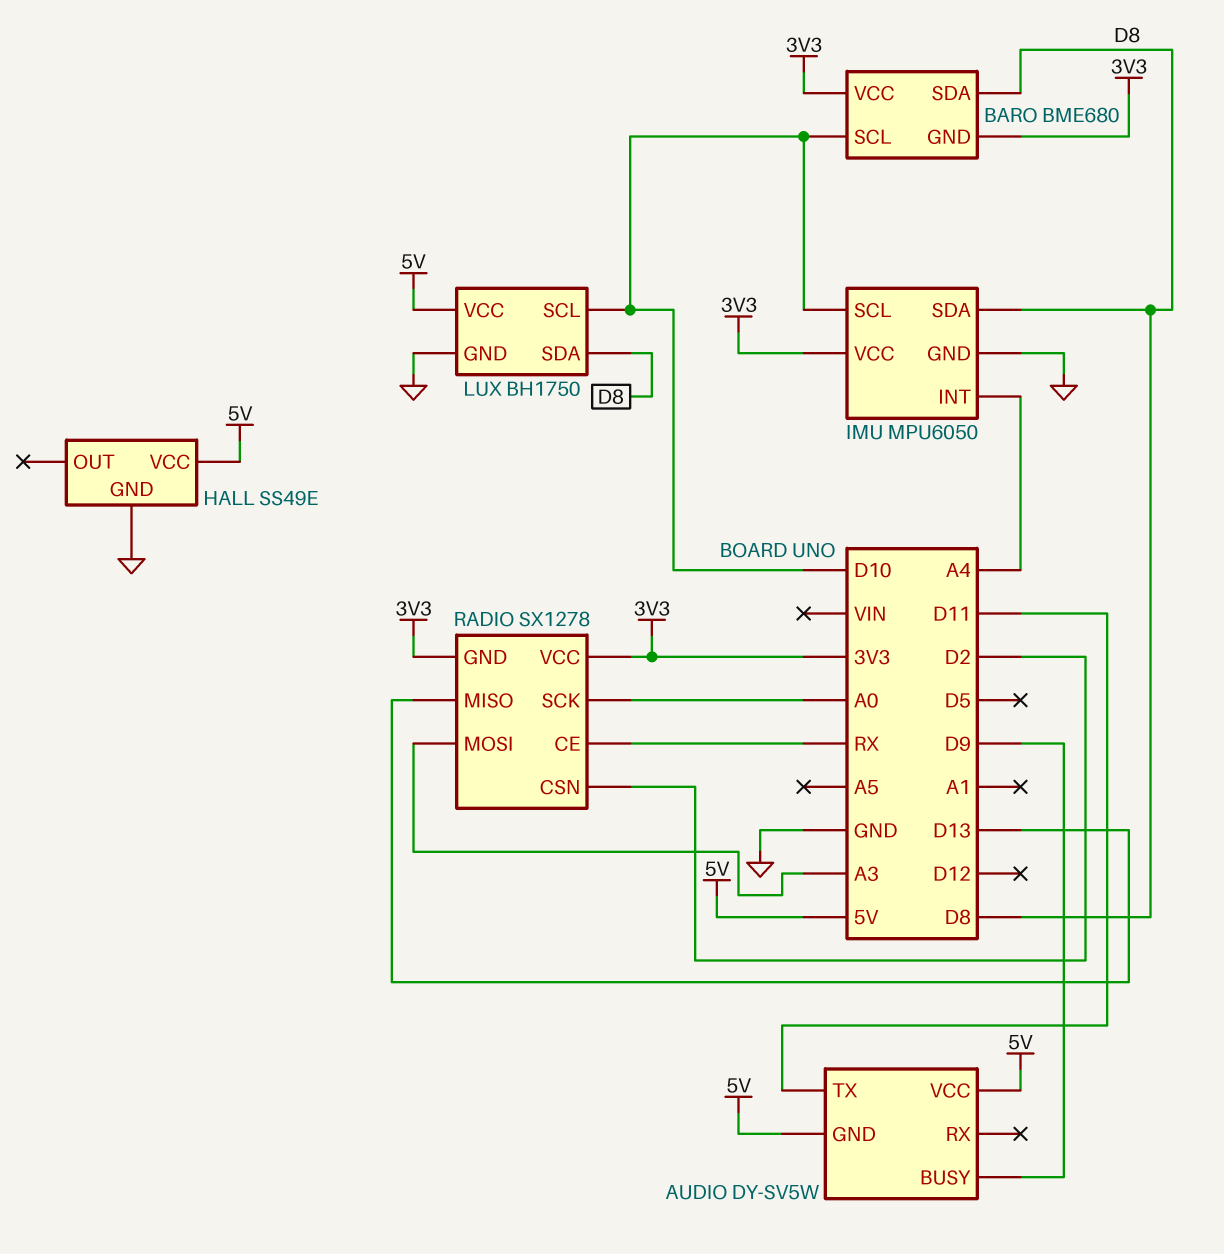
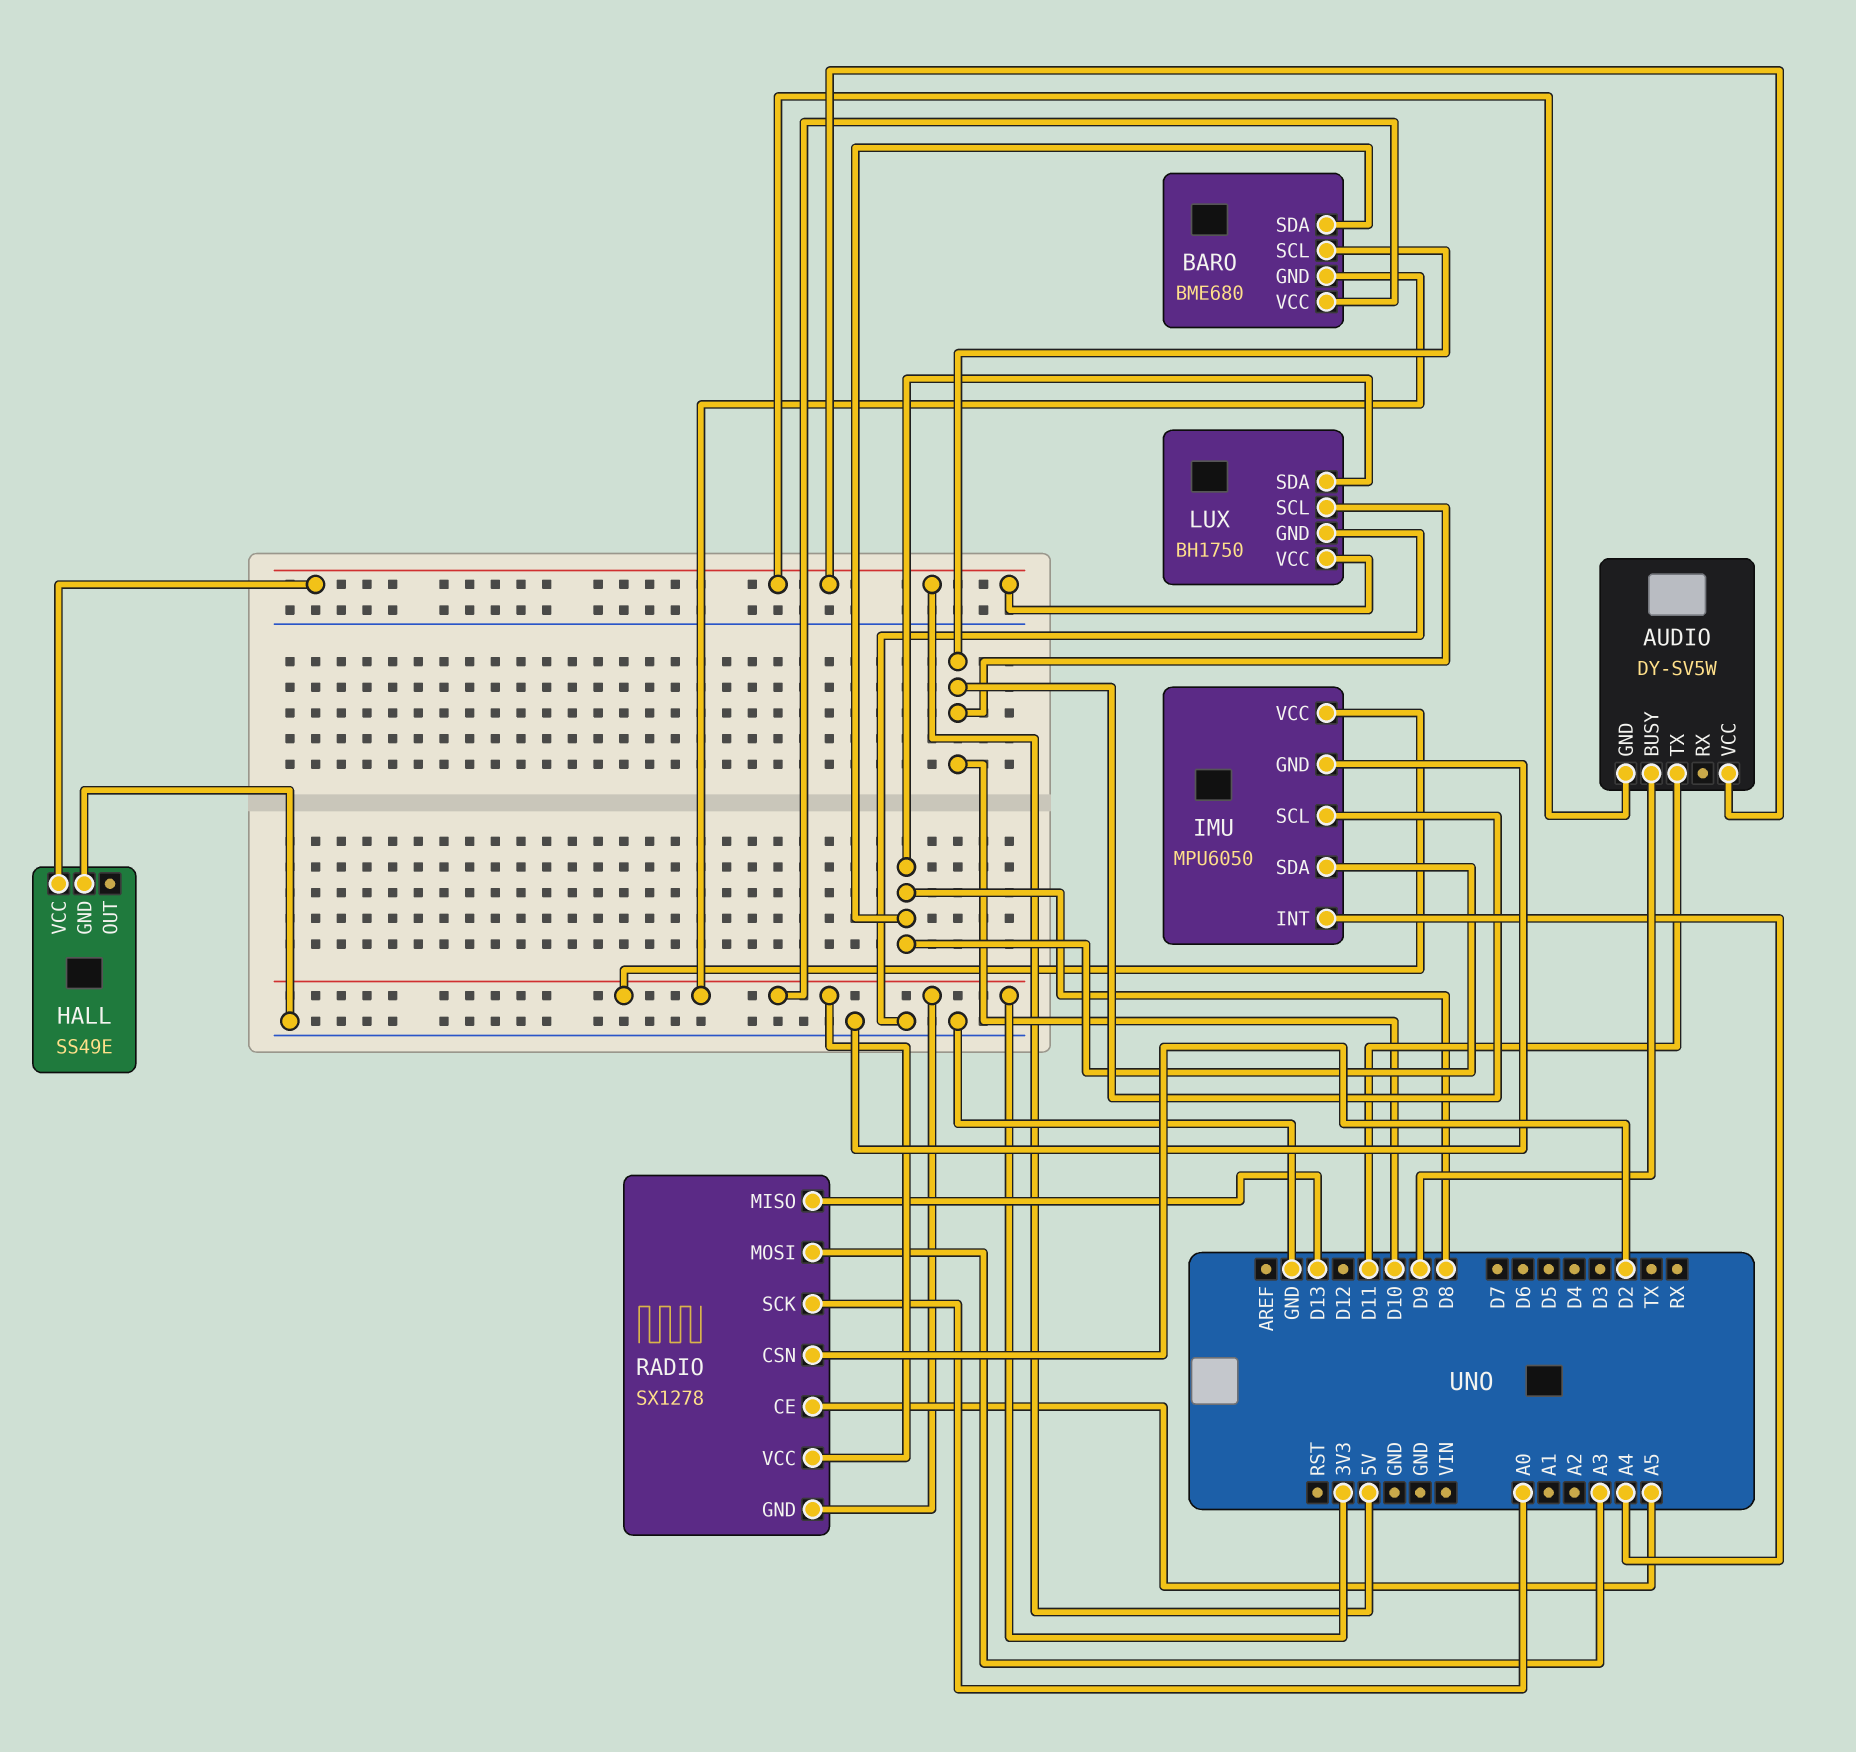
RADIO pin CE: RX -> A5

